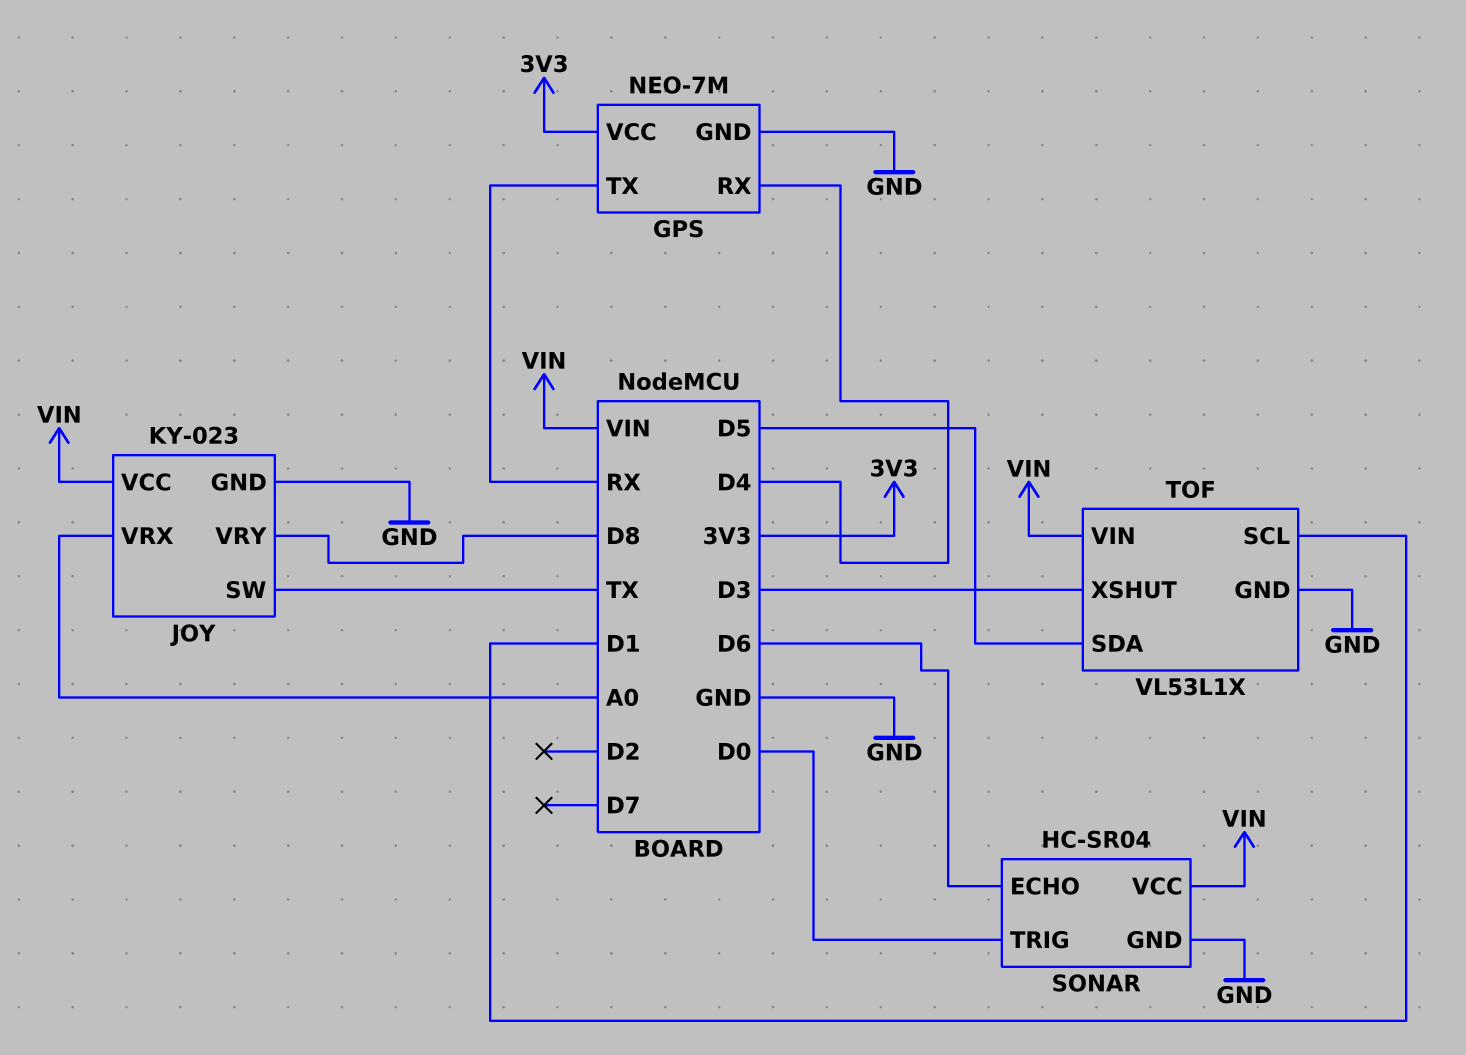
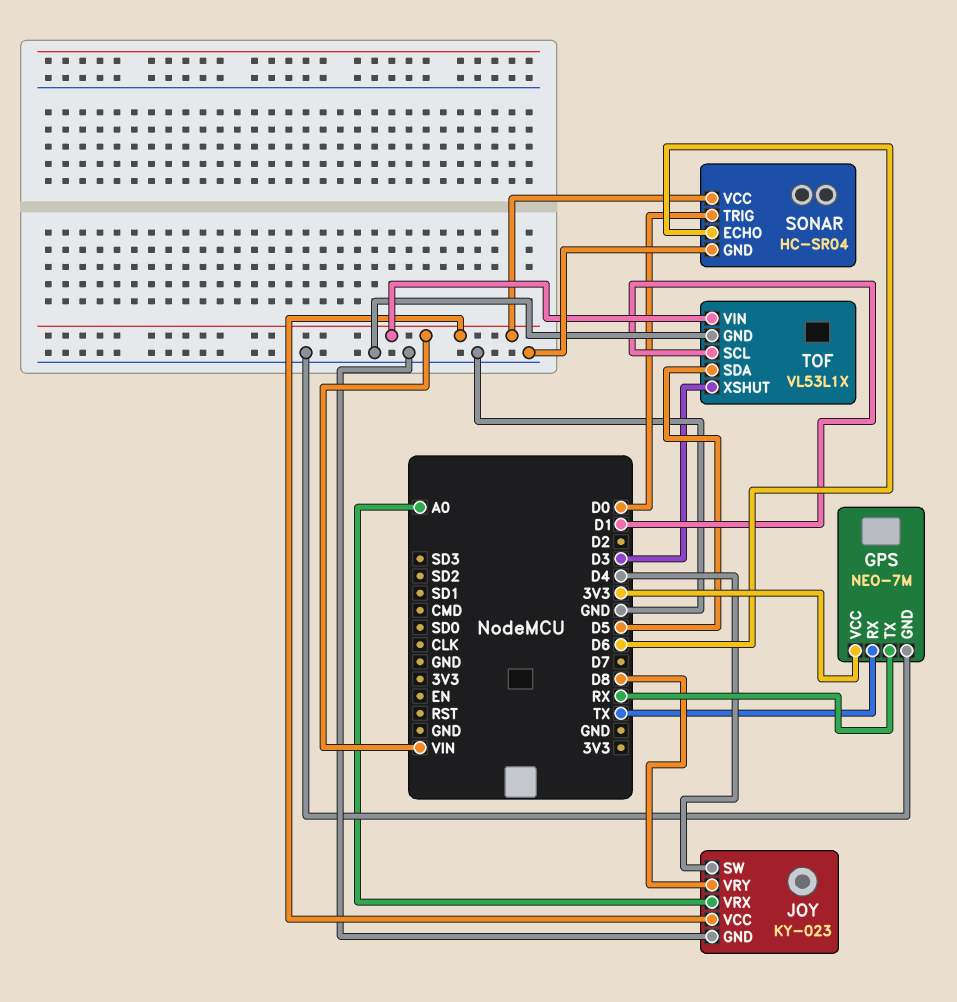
GPS pin RX: D4 -> TX
JOY pin SW: TX -> D4

